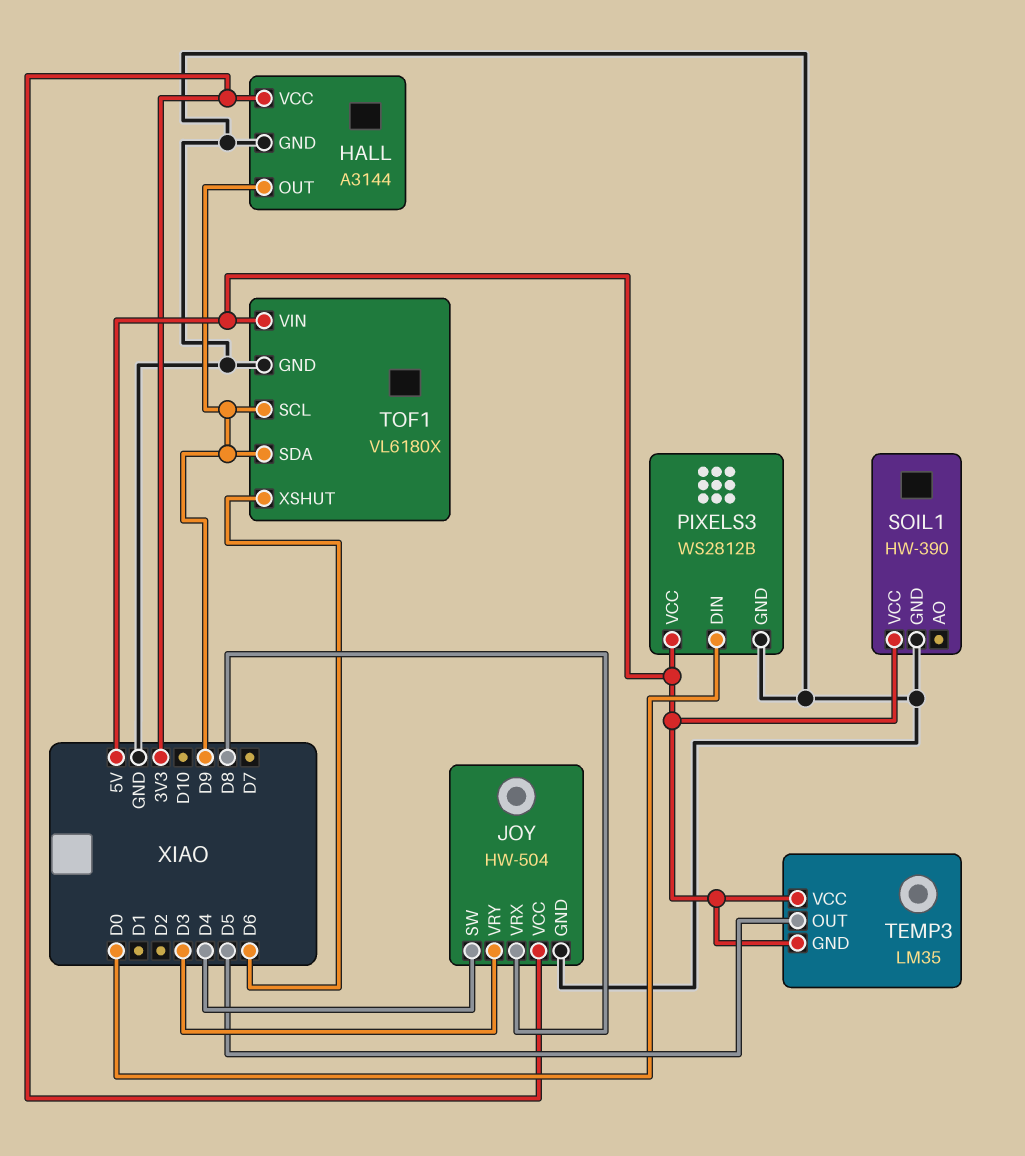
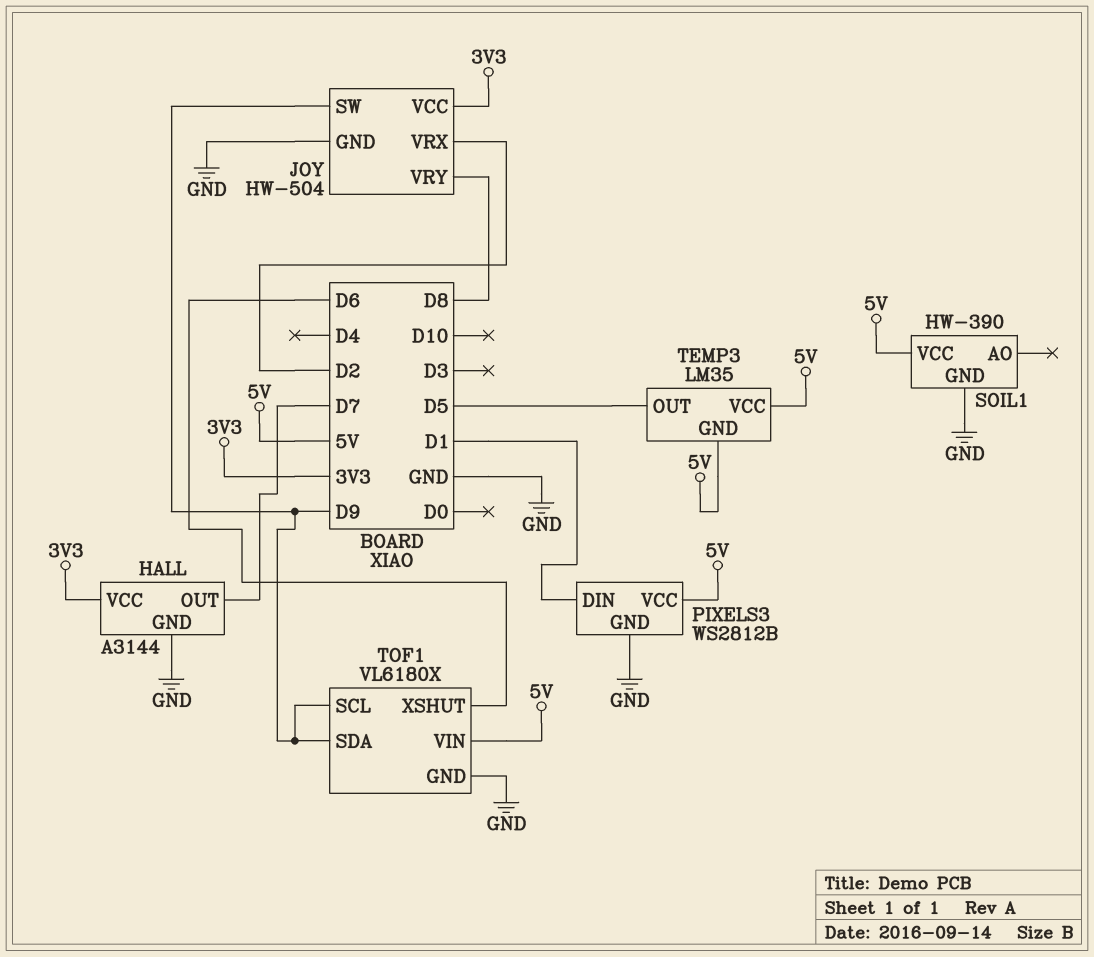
HALL pin OUT: D9 -> D7
JOY pin SW: D4 -> D9
JOY pin VRX: D8 -> D2
JOY pin VRY: D3 -> D8
PIXELS3 pin DIN: D0 -> D1

